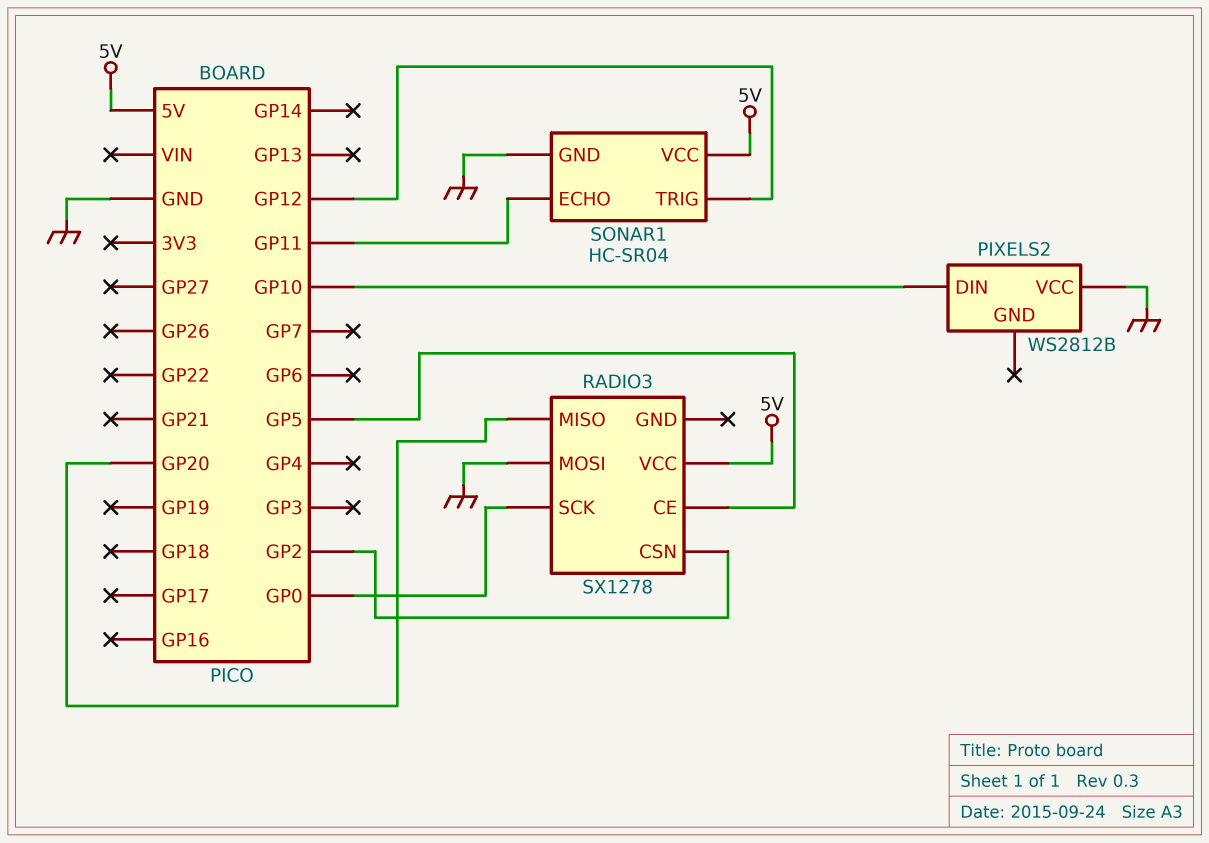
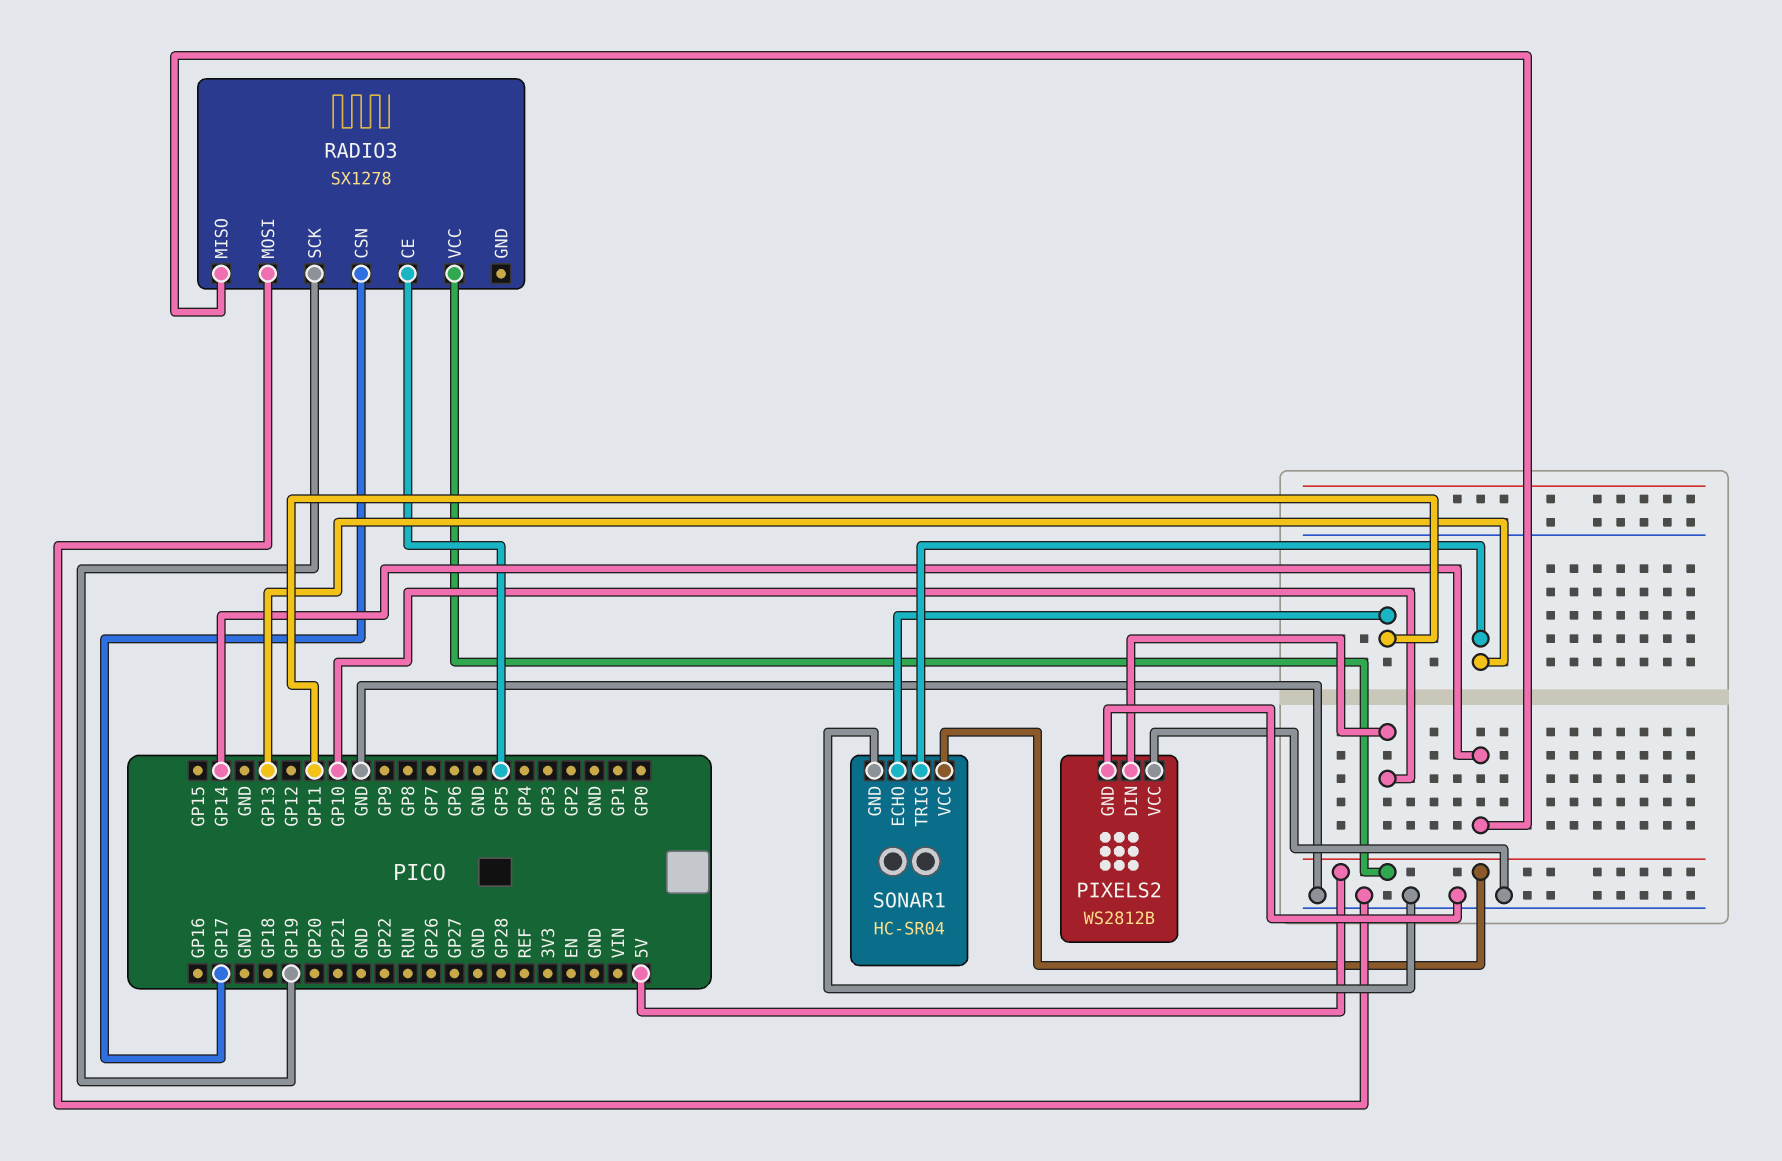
PIXELS2 pin GND: none -> GND
RADIO3 pin CSN: GP2 -> GP17
RADIO3 pin MISO: GP20 -> GP14
RADIO3 pin SCK: GP0 -> GP19
SONAR1 pin TRIG: GP12 -> GP13

